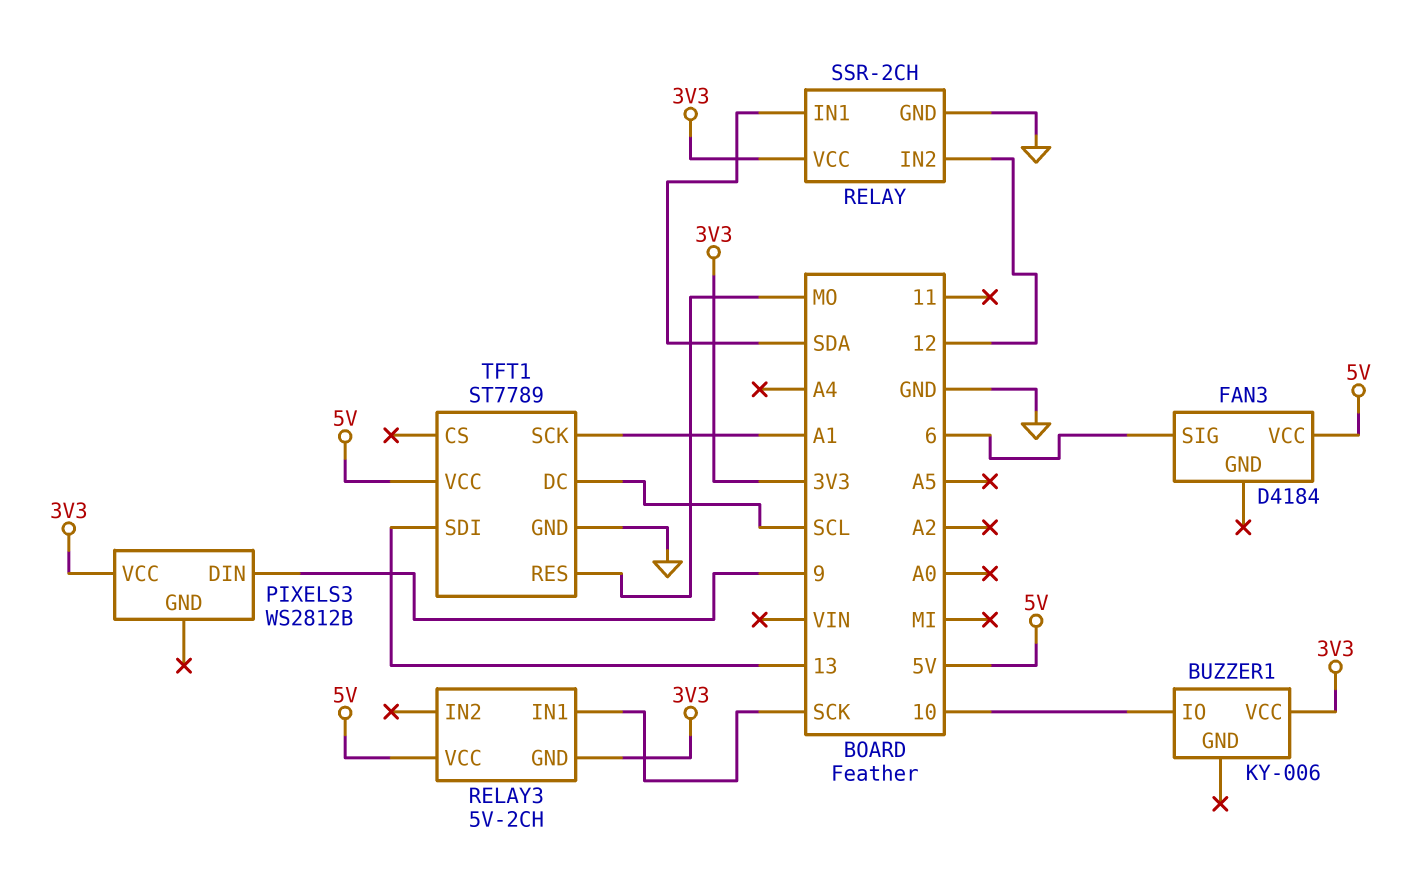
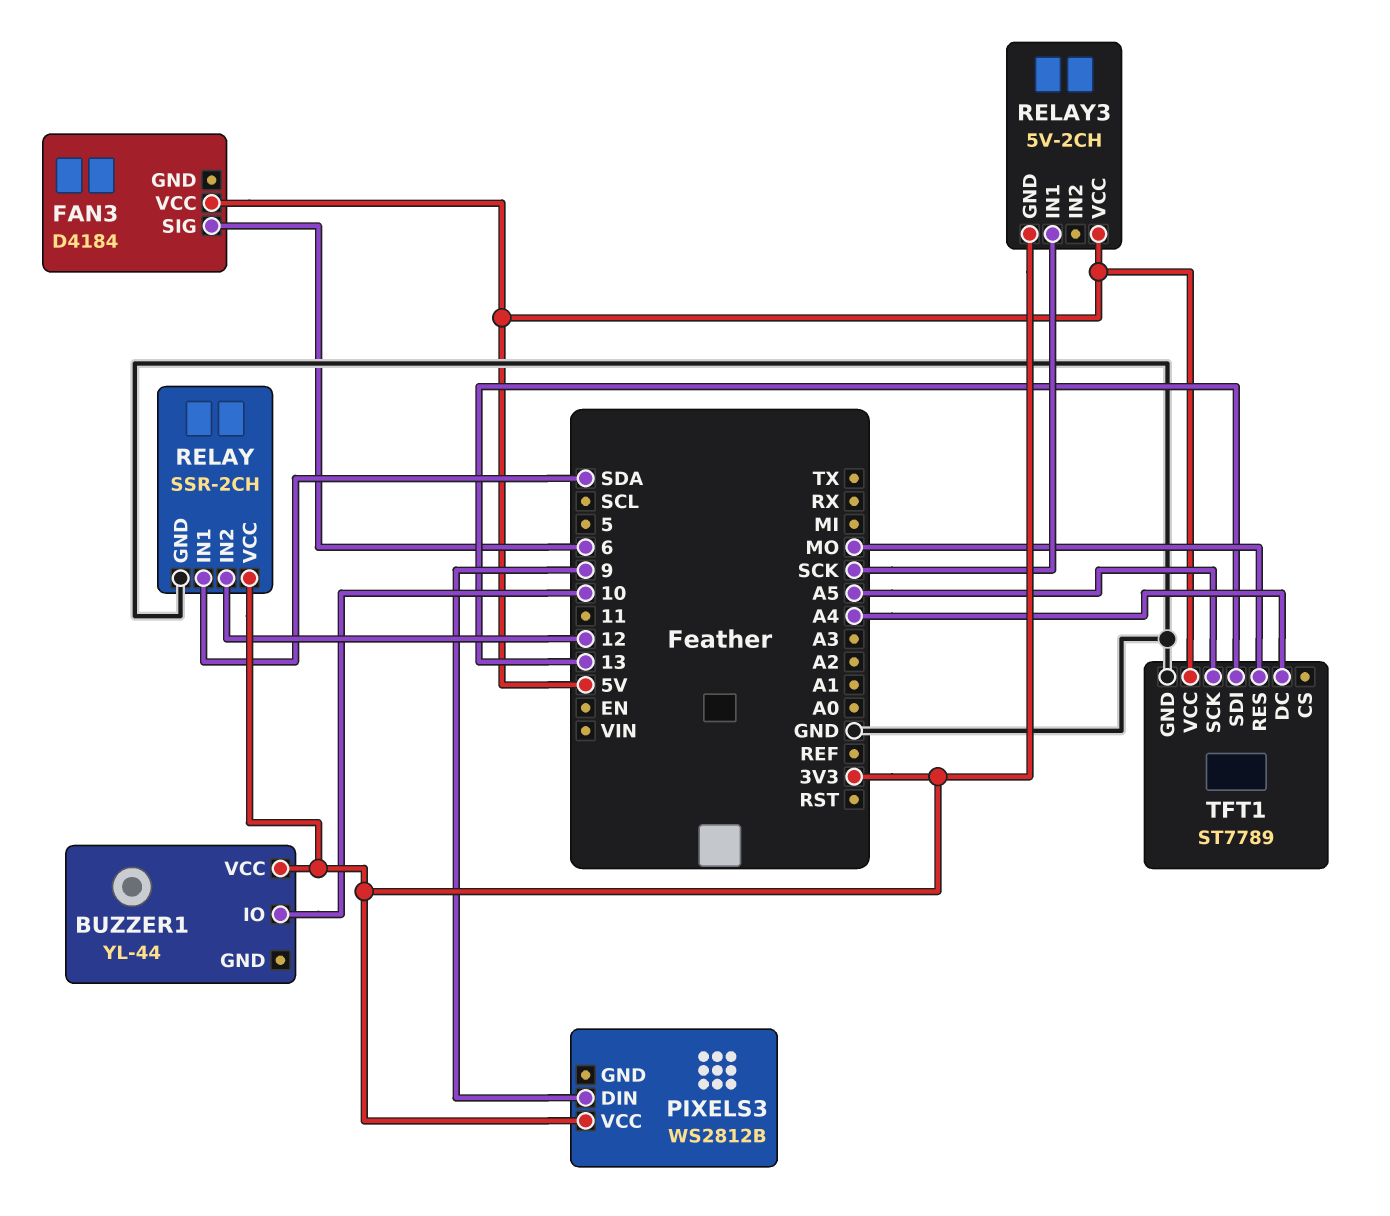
BUZZER1: KY-006 -> YL-44
TFT1 pin DC: SCL -> A4
TFT1 pin SCK: A1 -> A5

